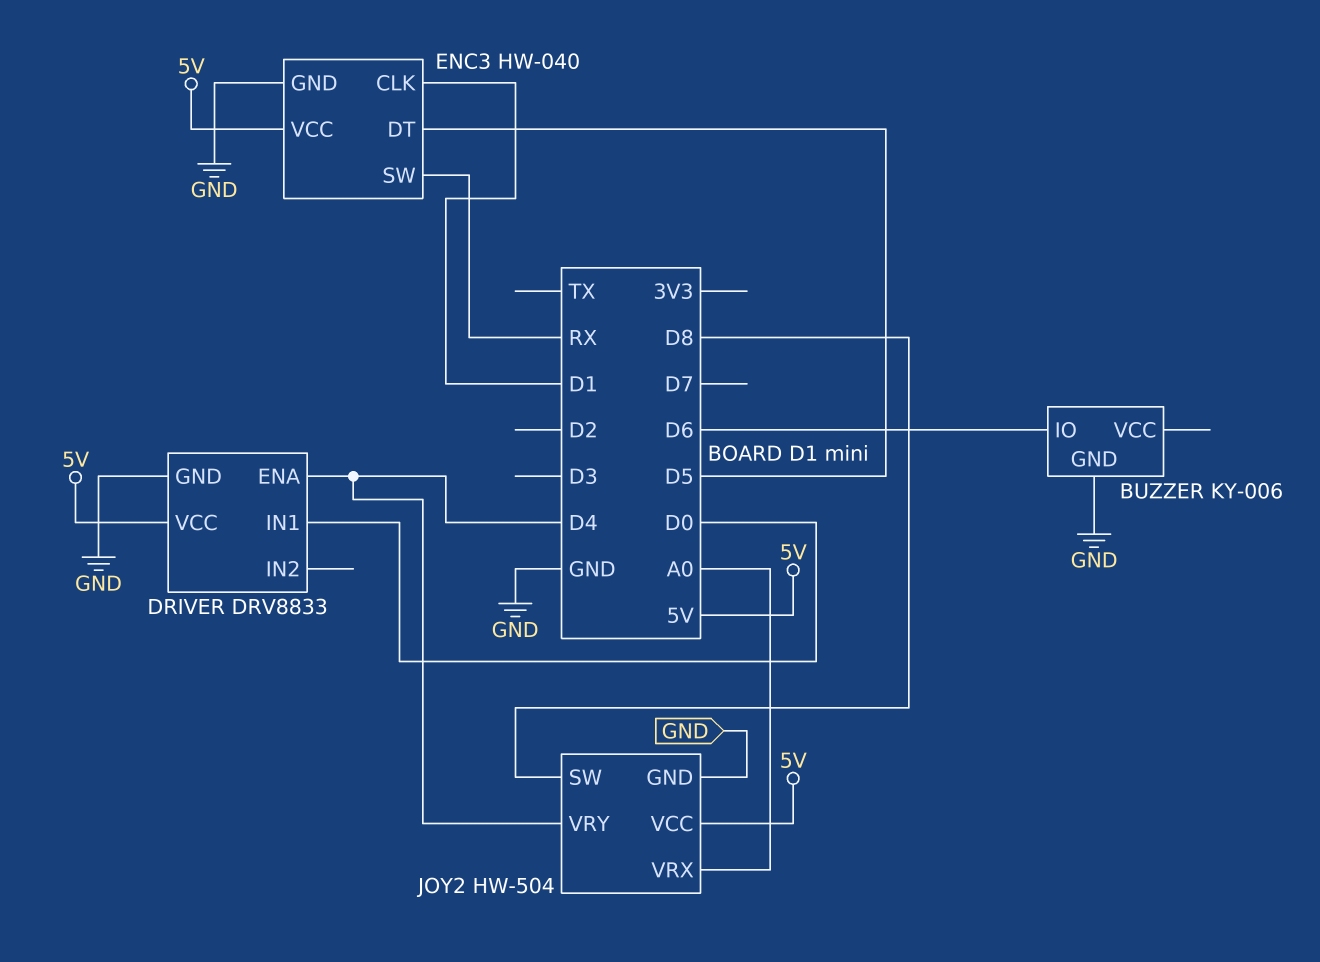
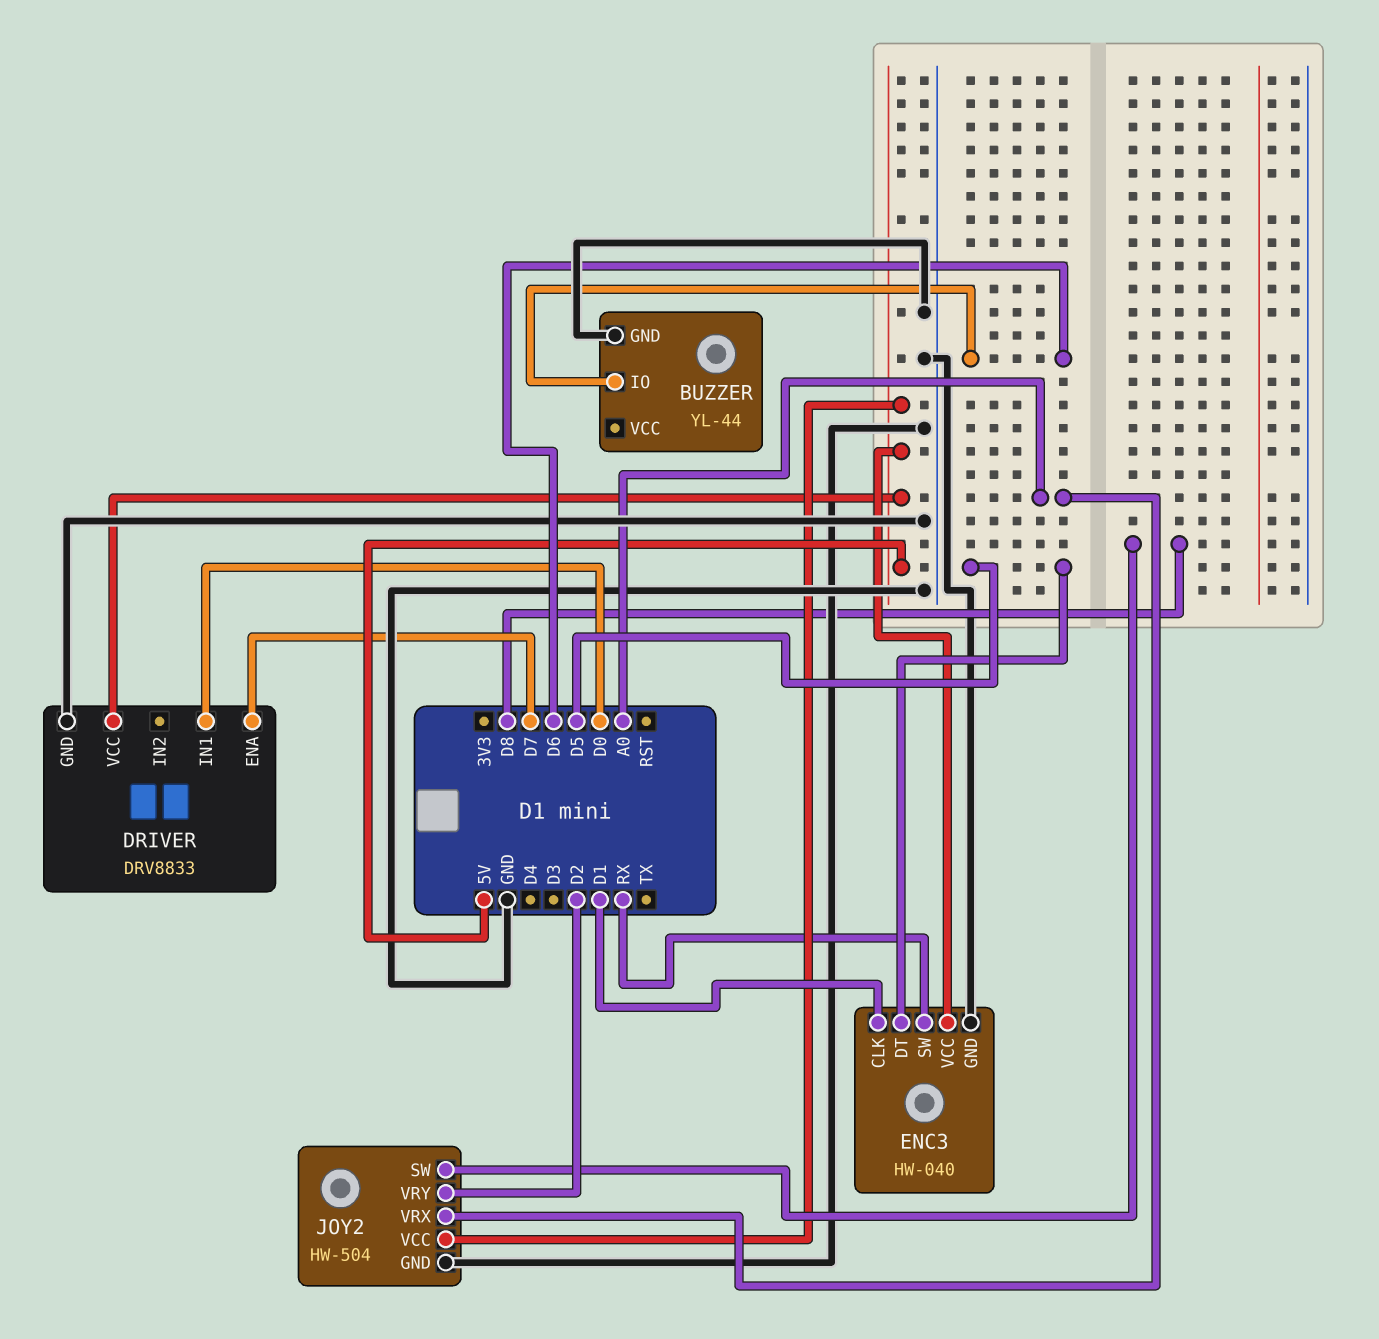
BUZZER: KY-006 -> YL-44
DRIVER pin ENA: D4 -> D7
JOY2 pin VRY: D4 -> D2

